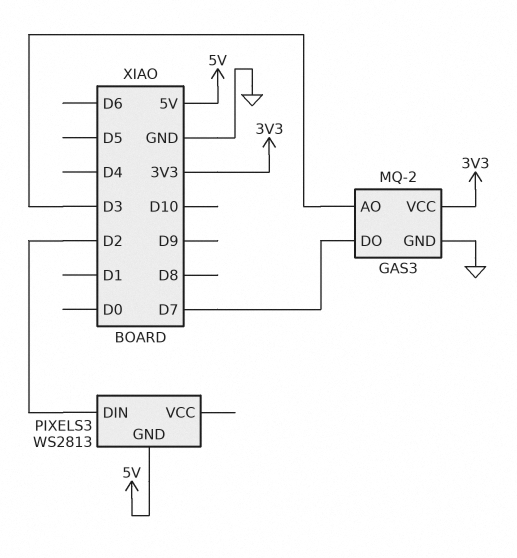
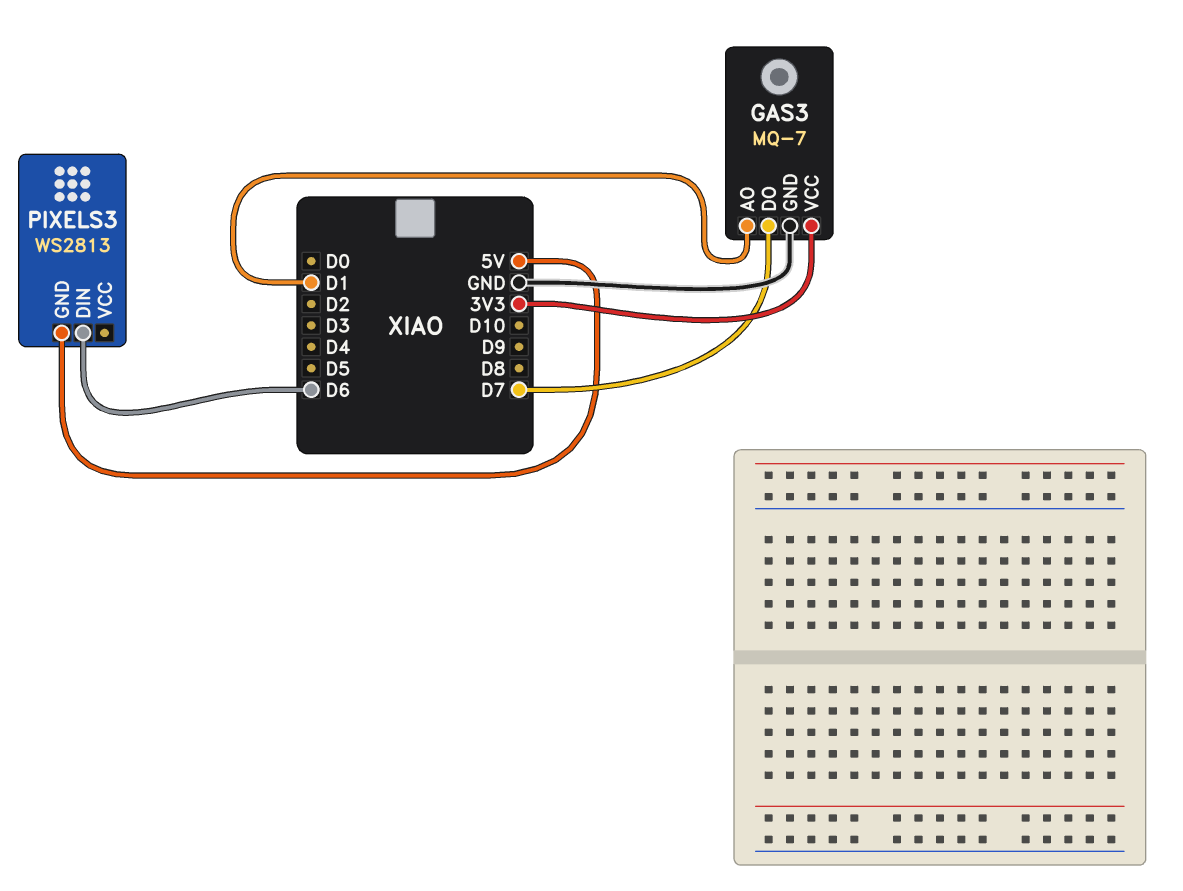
GAS3: MQ-2 -> MQ-7
GAS3 pin AO: D3 -> D1
PIXELS3 pin DIN: D2 -> D6

